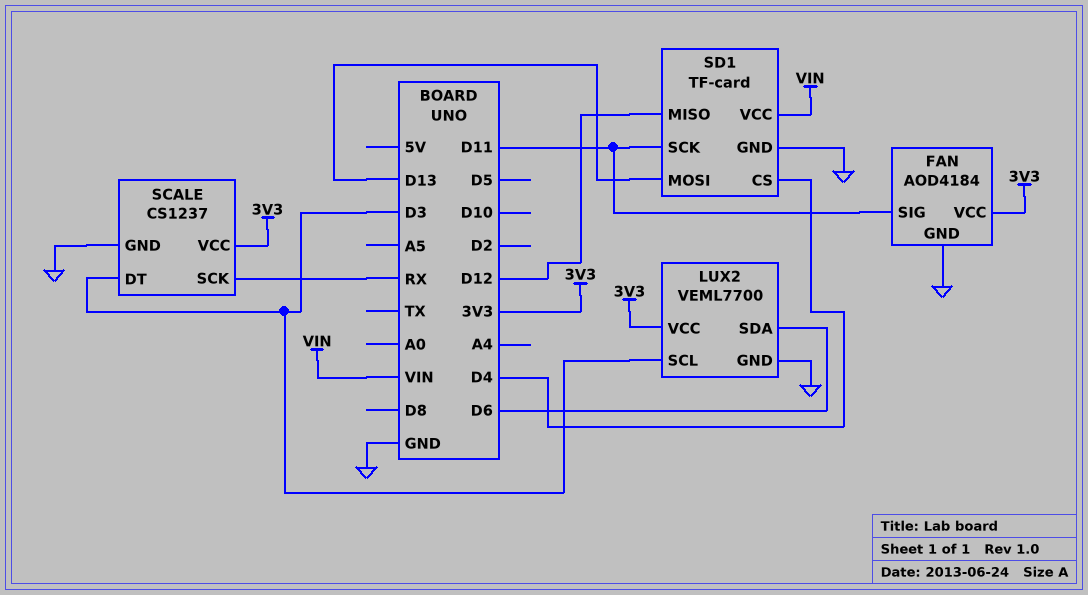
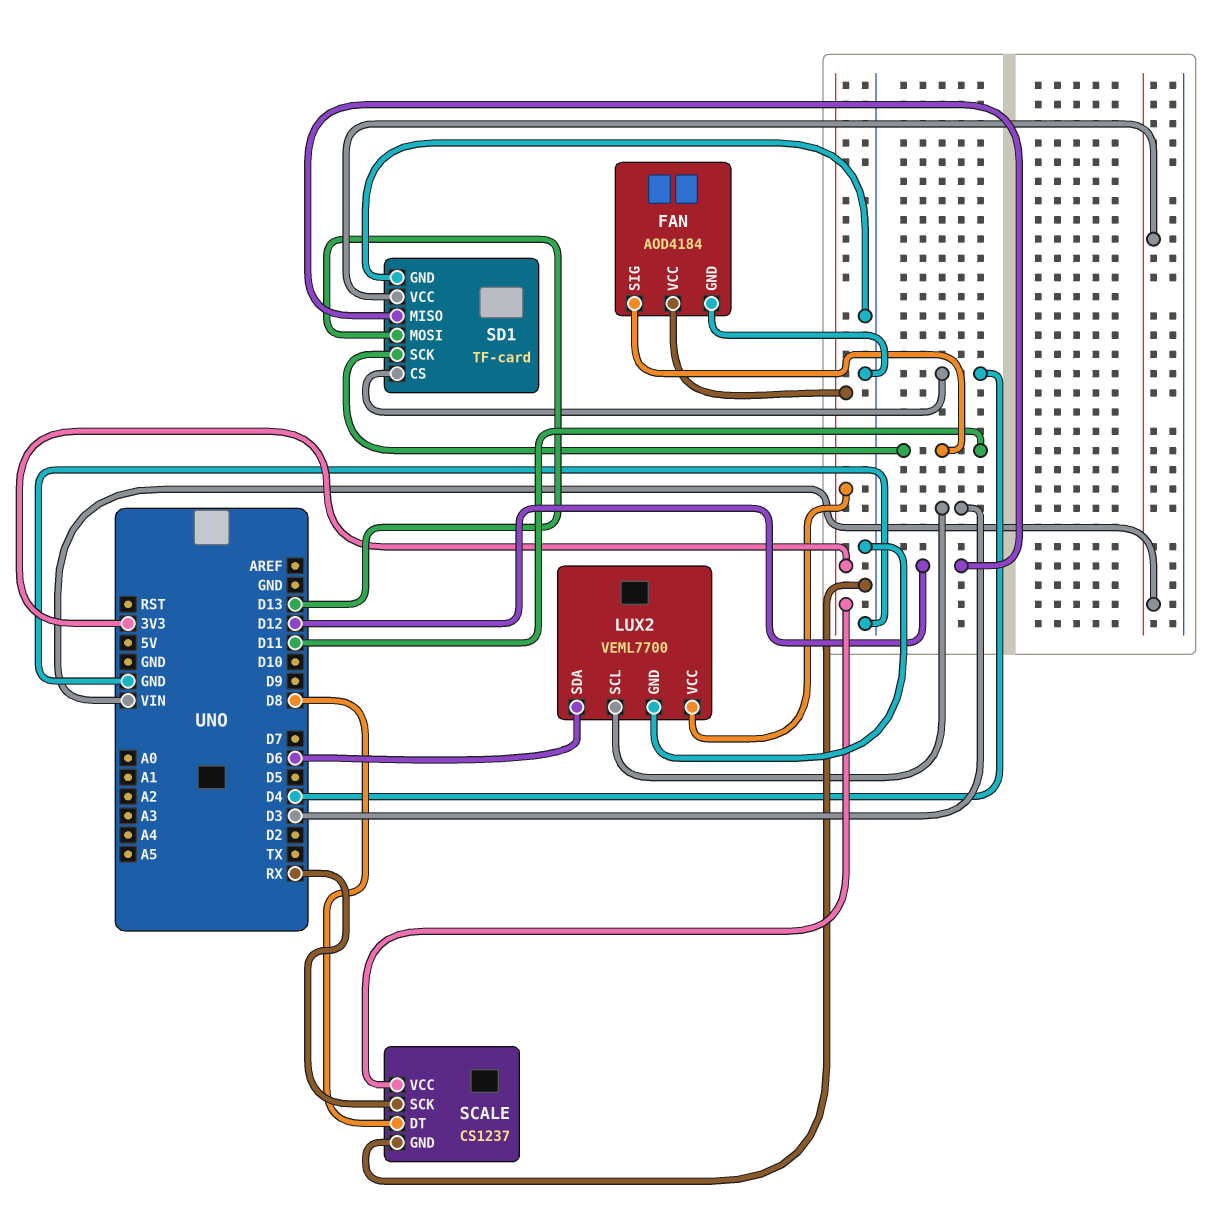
SCALE pin DT: D3 -> D8

